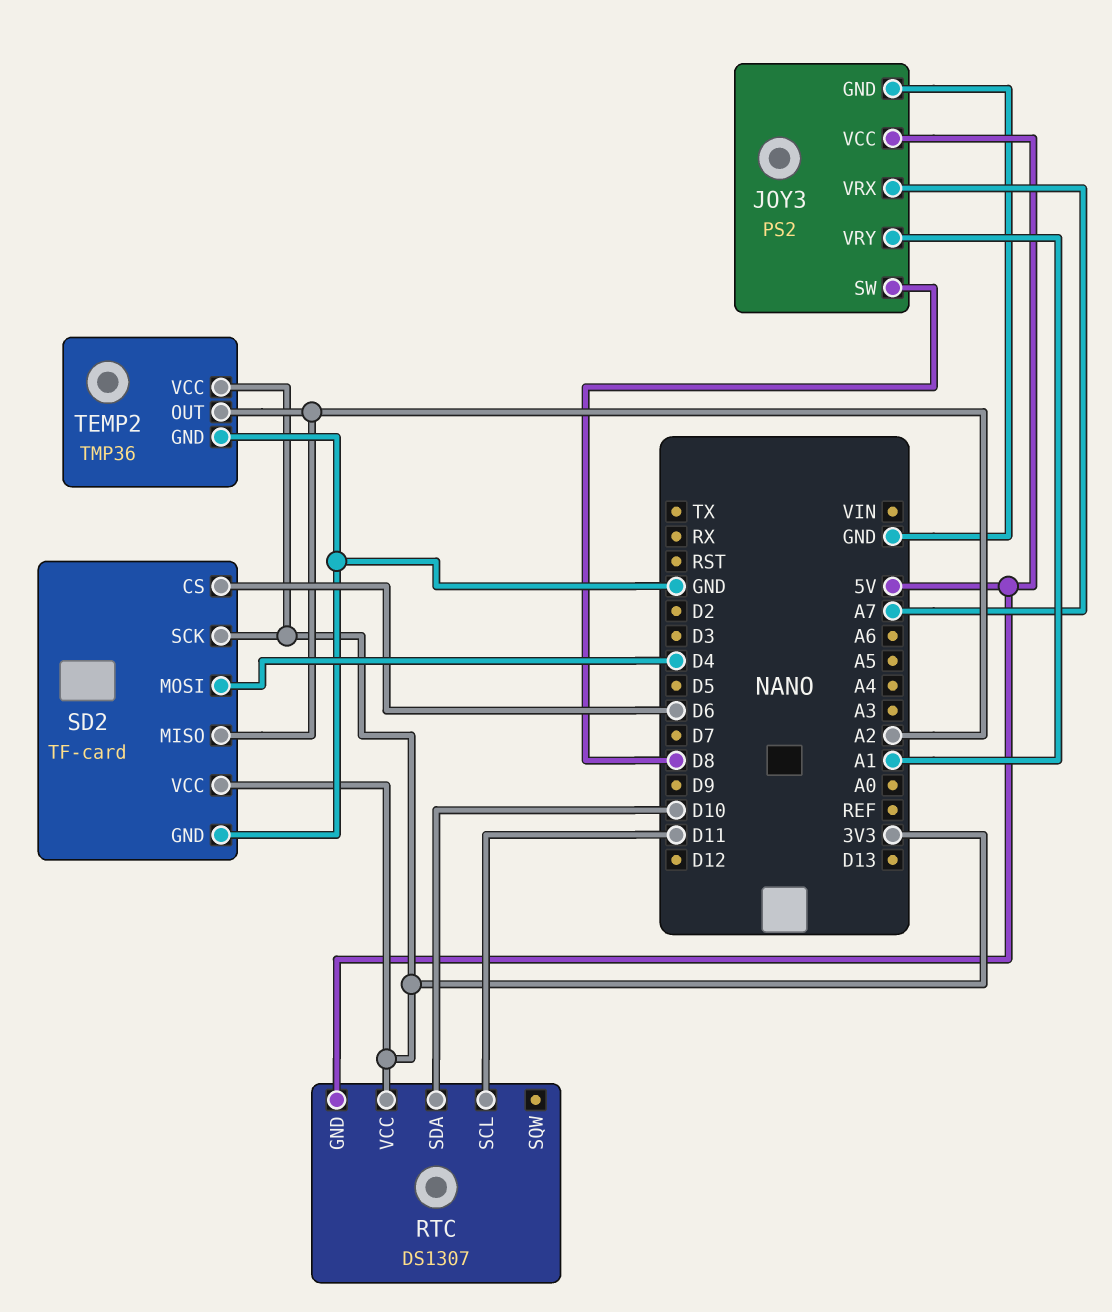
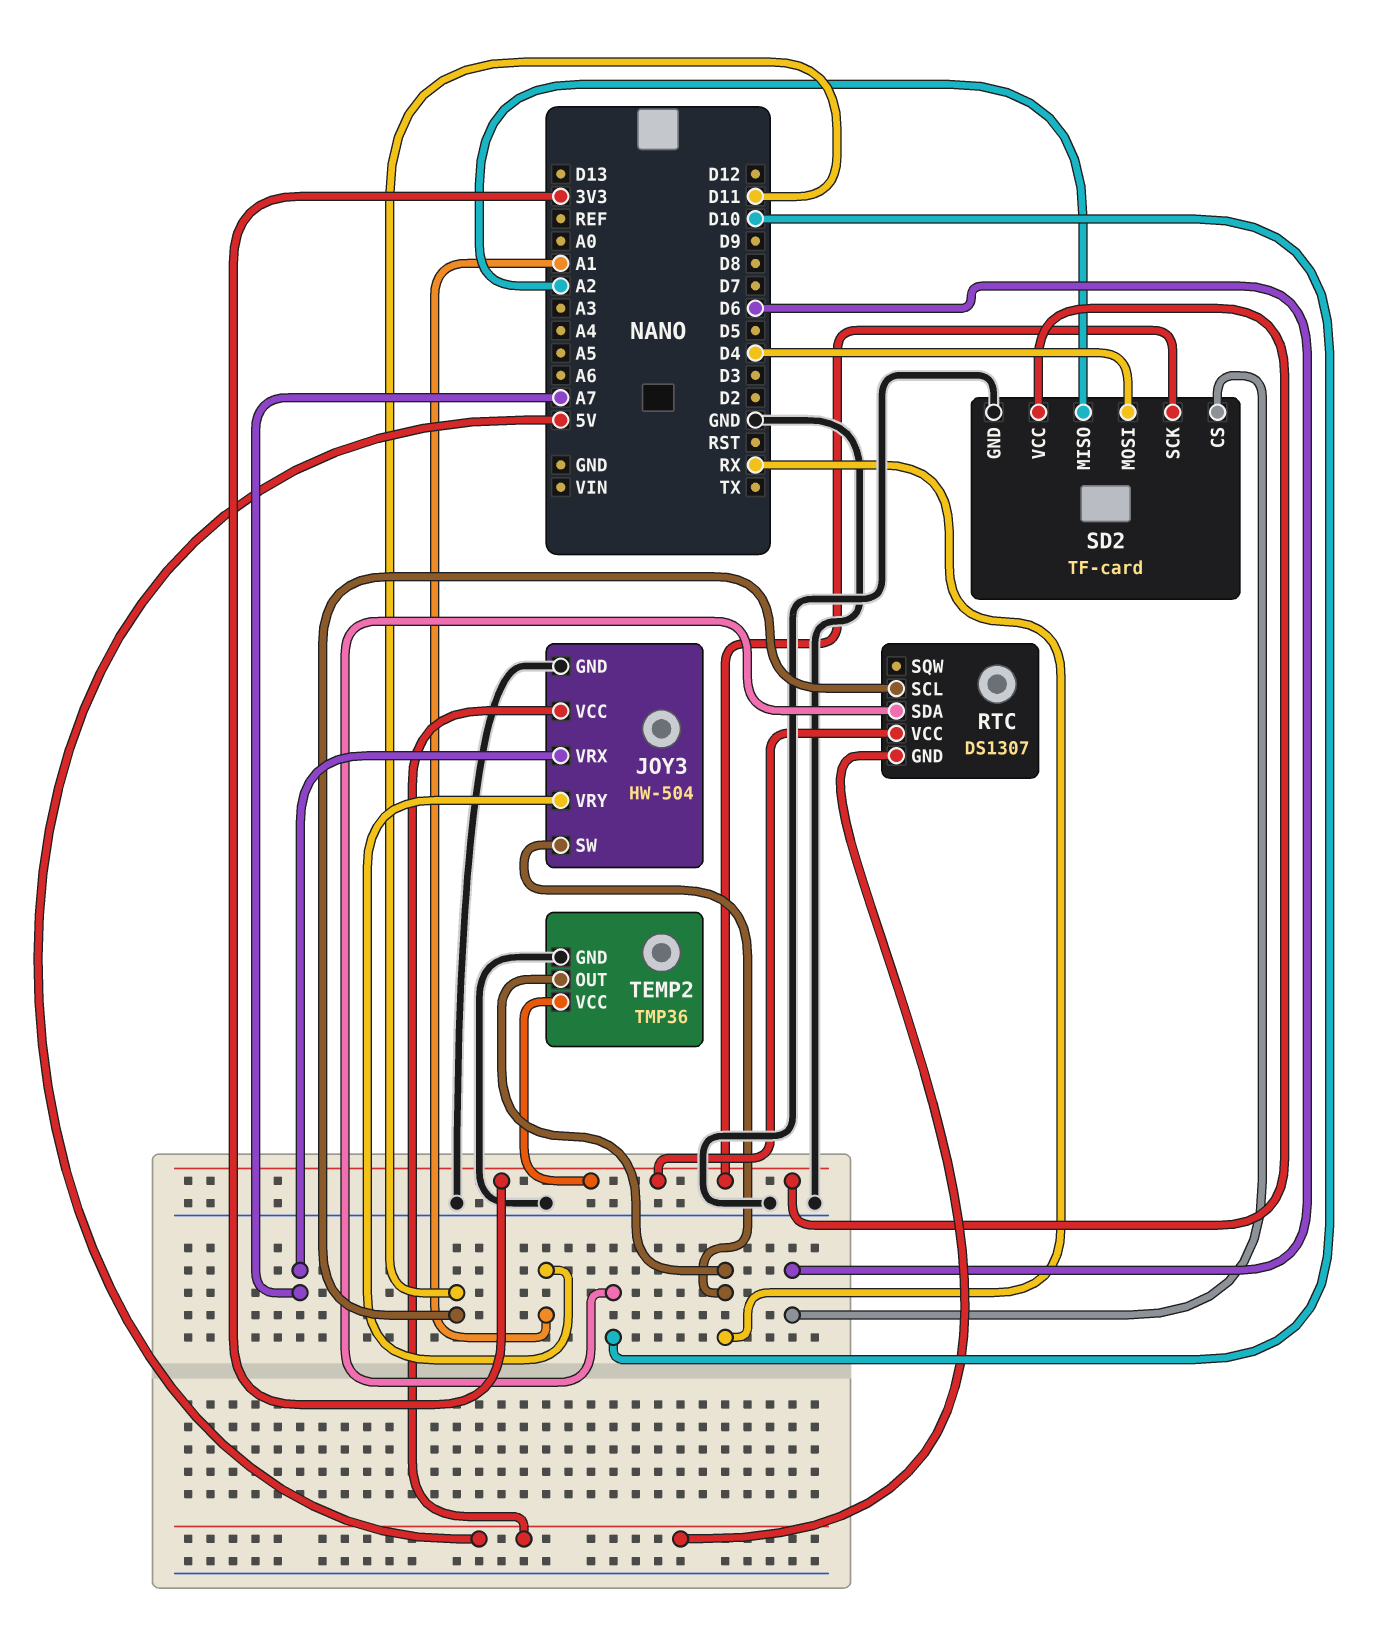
JOY3: PS2 -> HW-504
JOY3 pin SW: D8 -> RX
TEMP2 pin OUT: A2 -> RX

